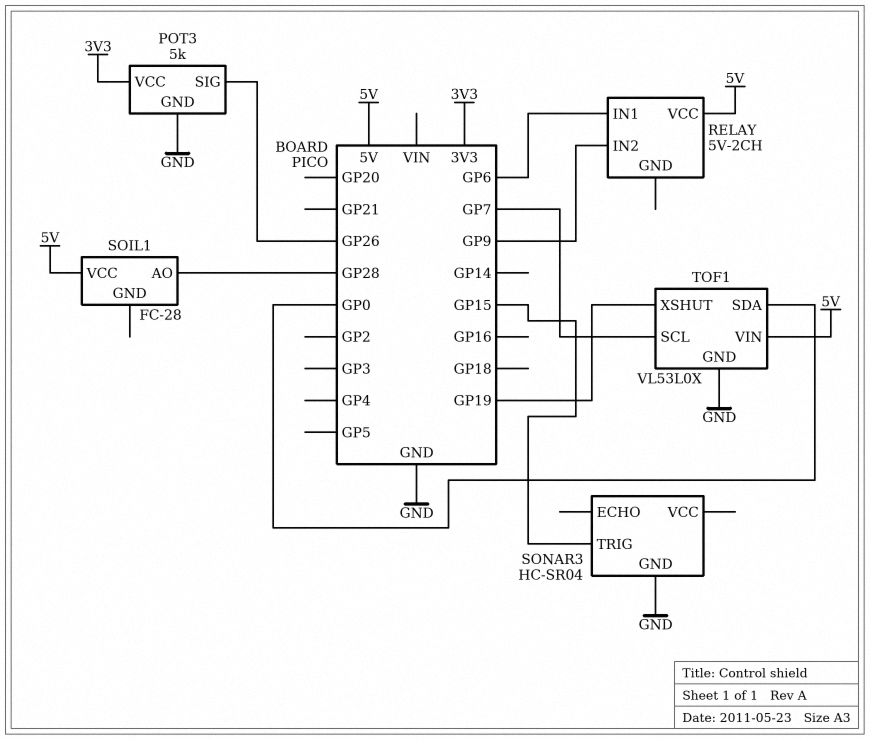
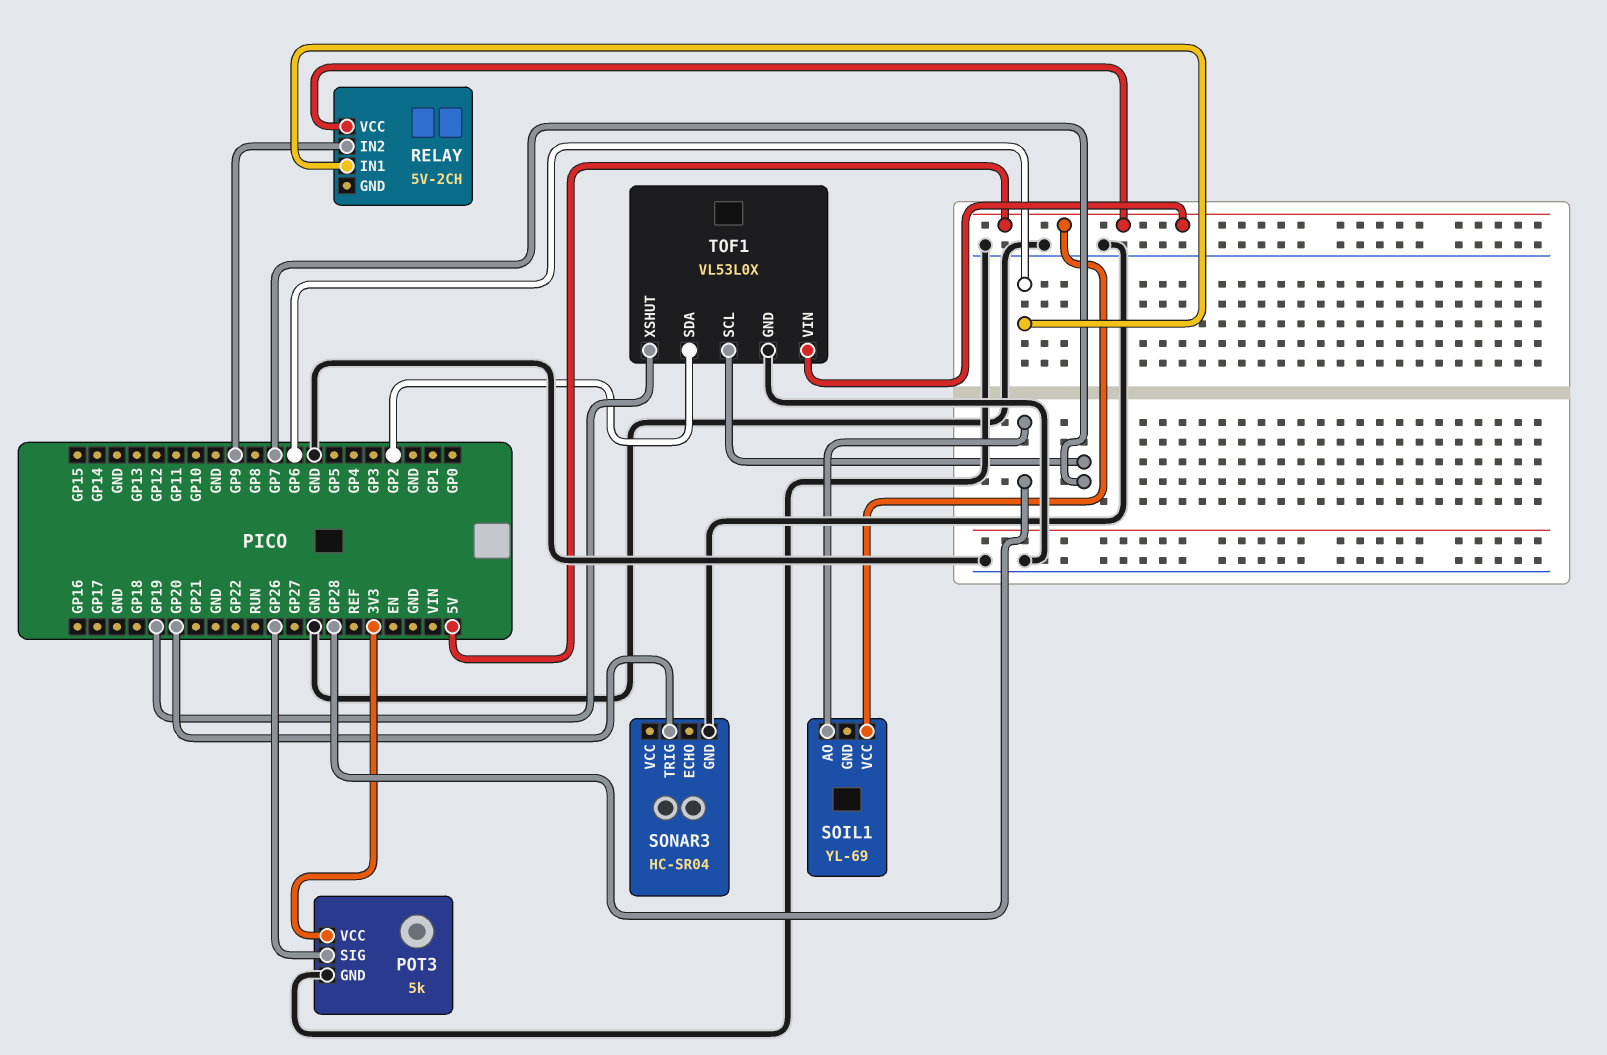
SOIL1: FC-28 -> YL-69
SONAR3 pin TRIG: GP15 -> GP20
TOF1 pin SDA: GP0 -> GP2

